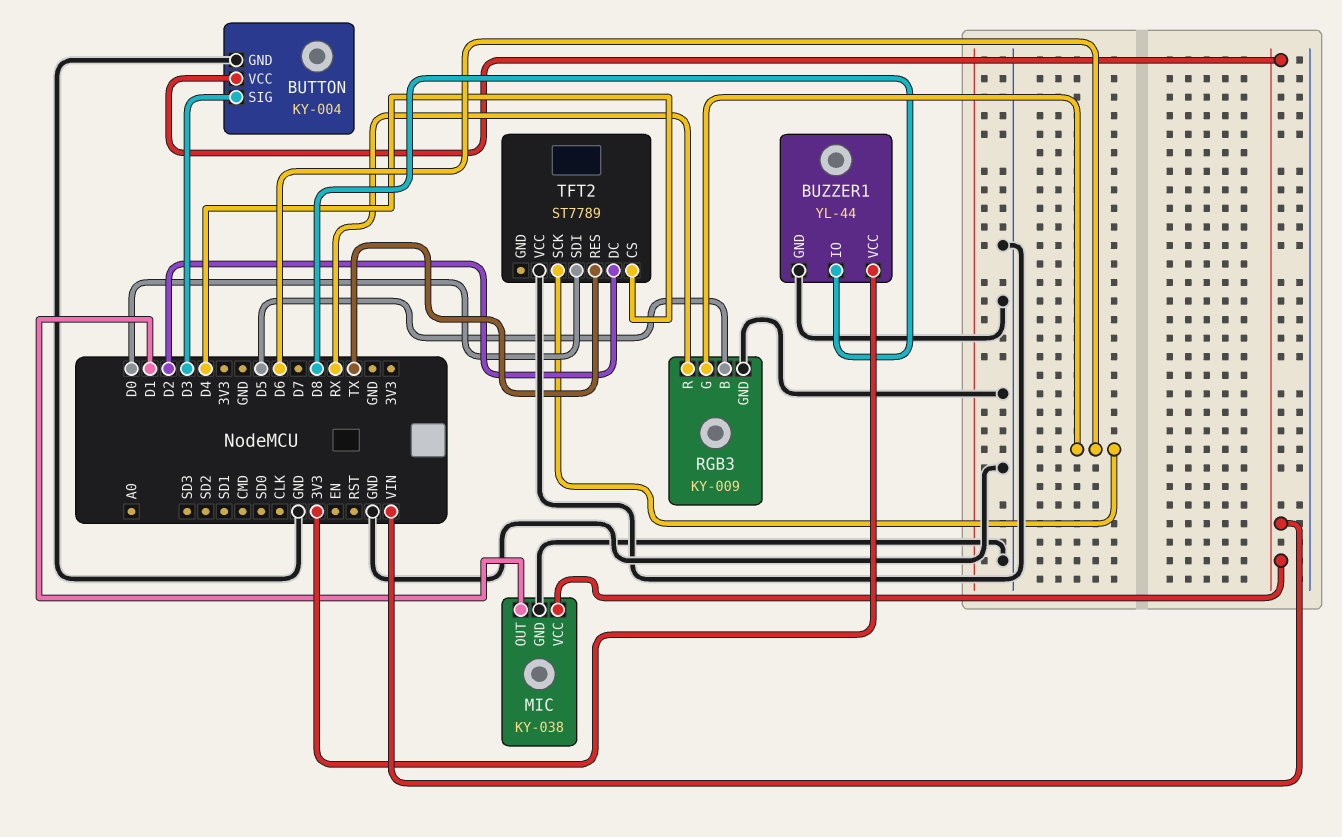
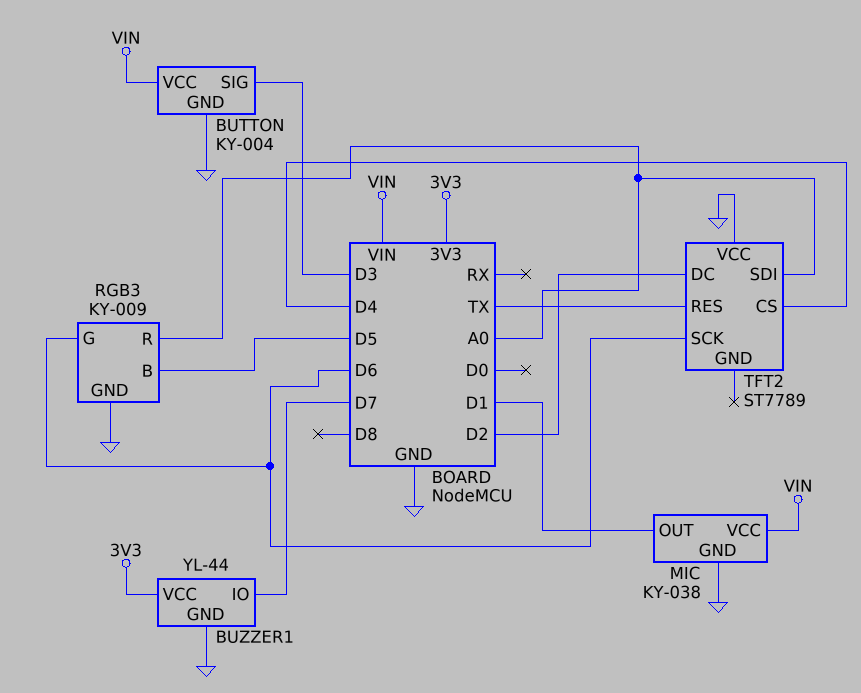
BUZZER1 pin IO: D8 -> D7
RGB3 pin R: RX -> A0
TFT2 pin SDI: D0 -> A0

